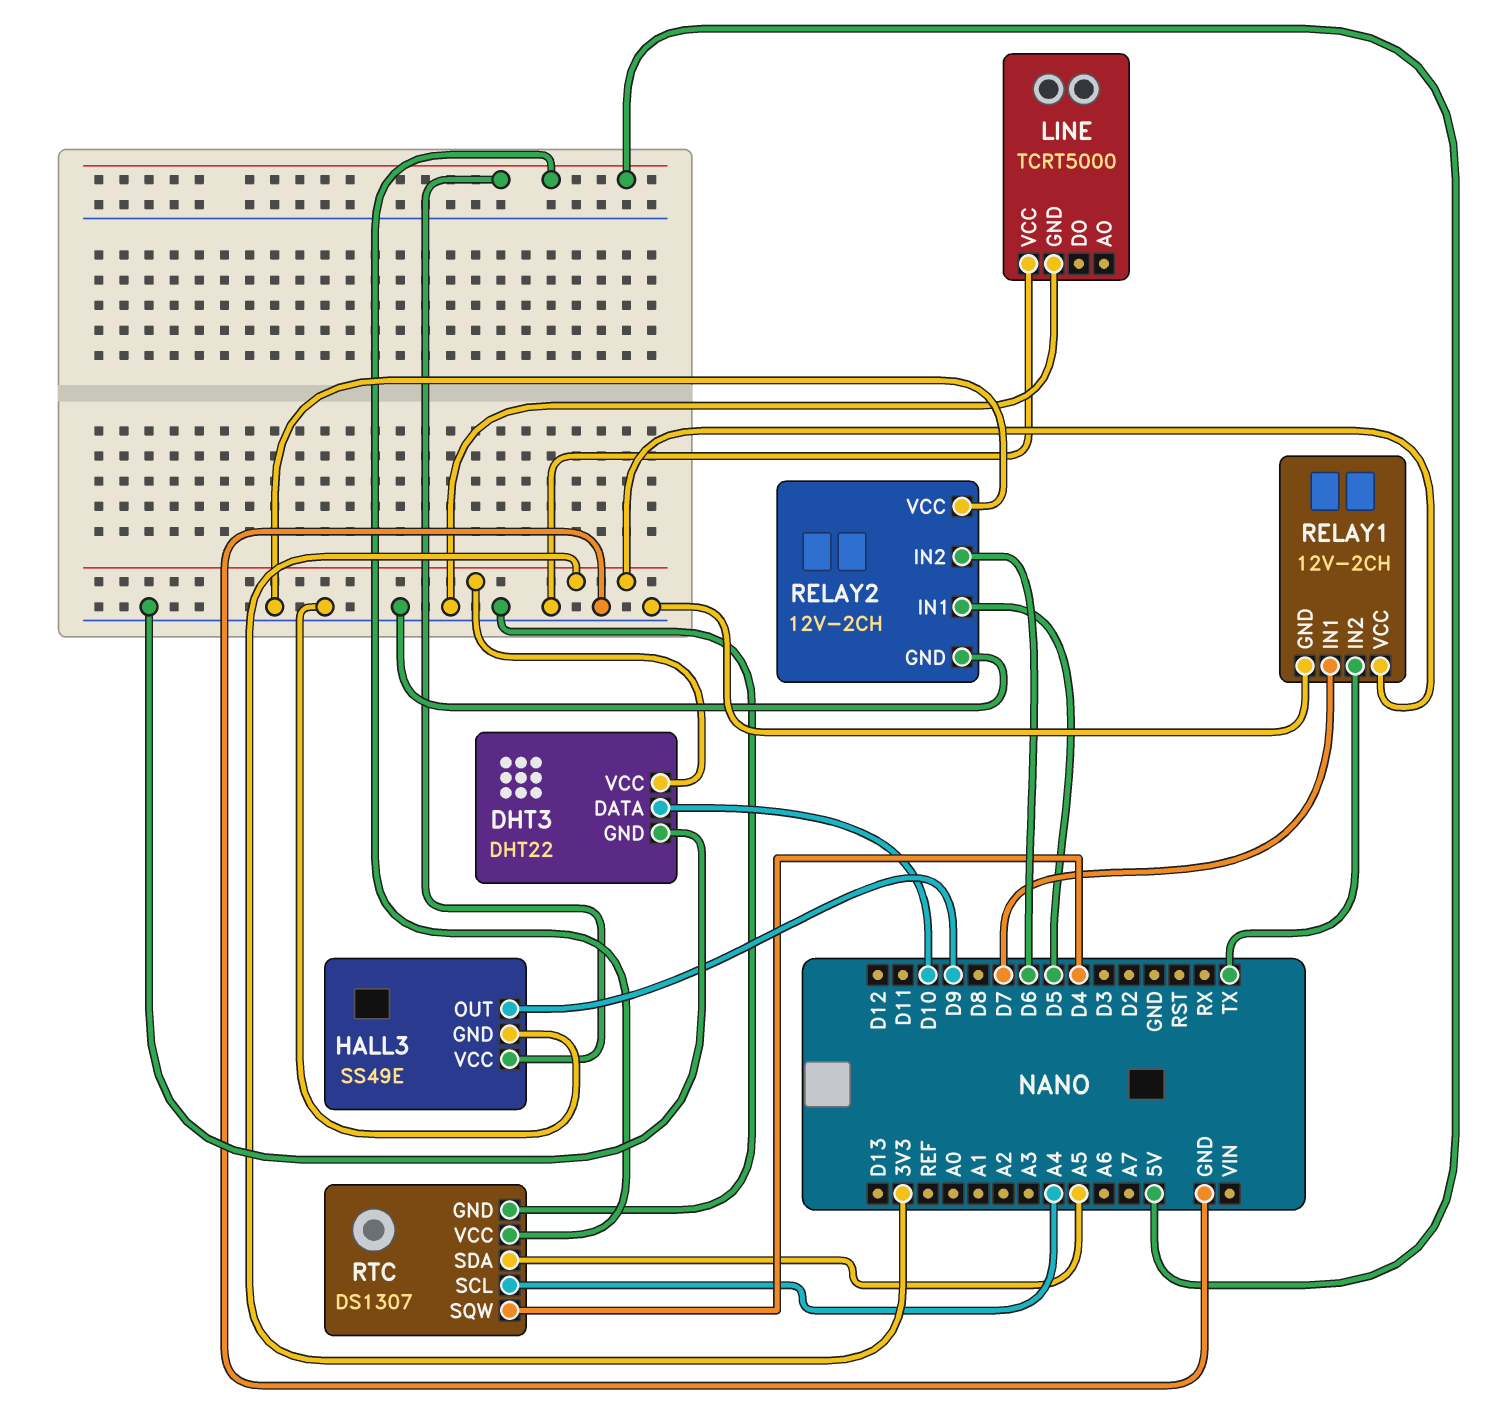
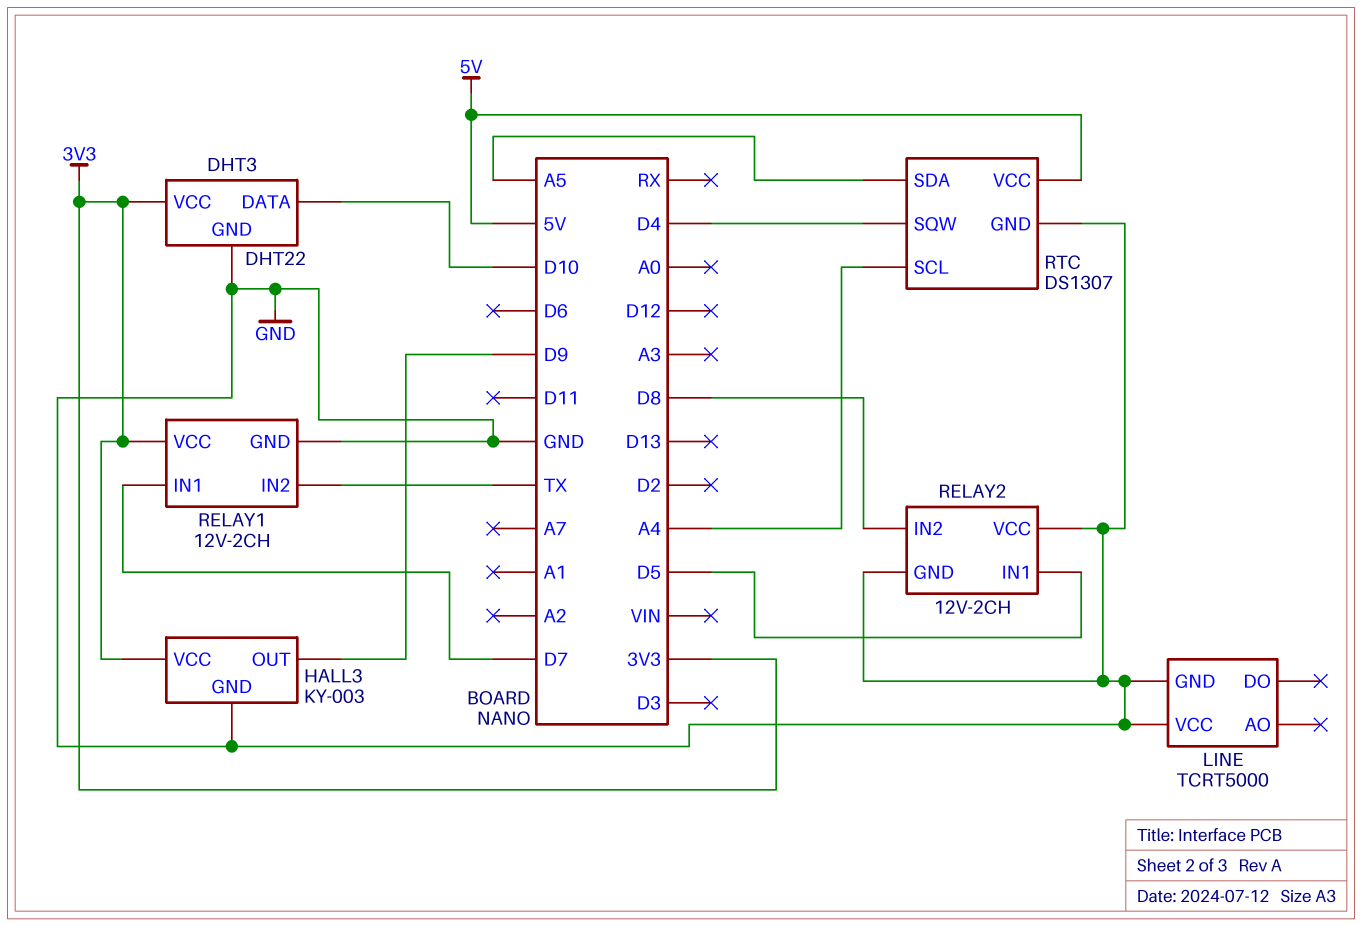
HALL3: SS49E -> KY-003
HALL3 pin VCC: 5V -> 3V3
RELAY2 pin IN2: D6 -> D8

